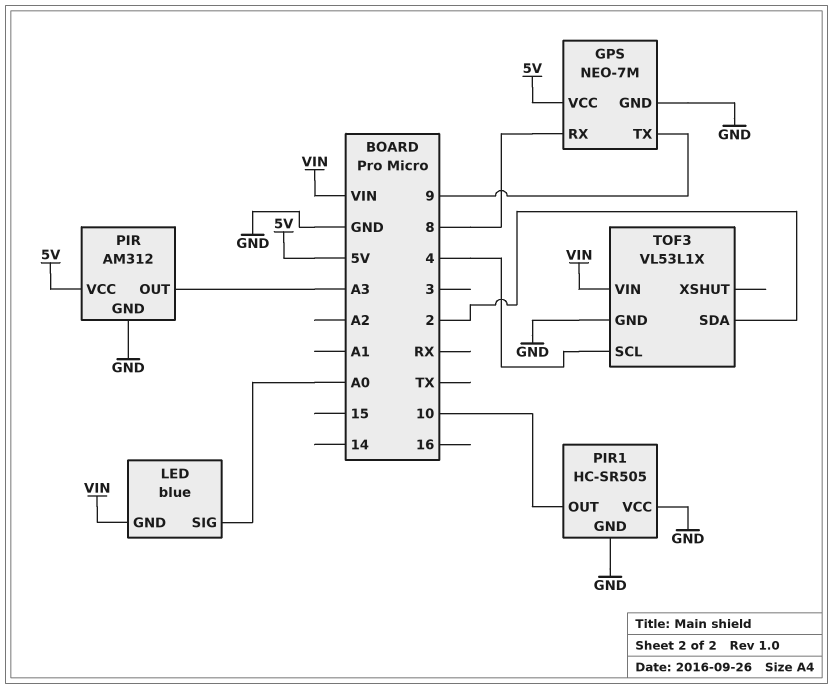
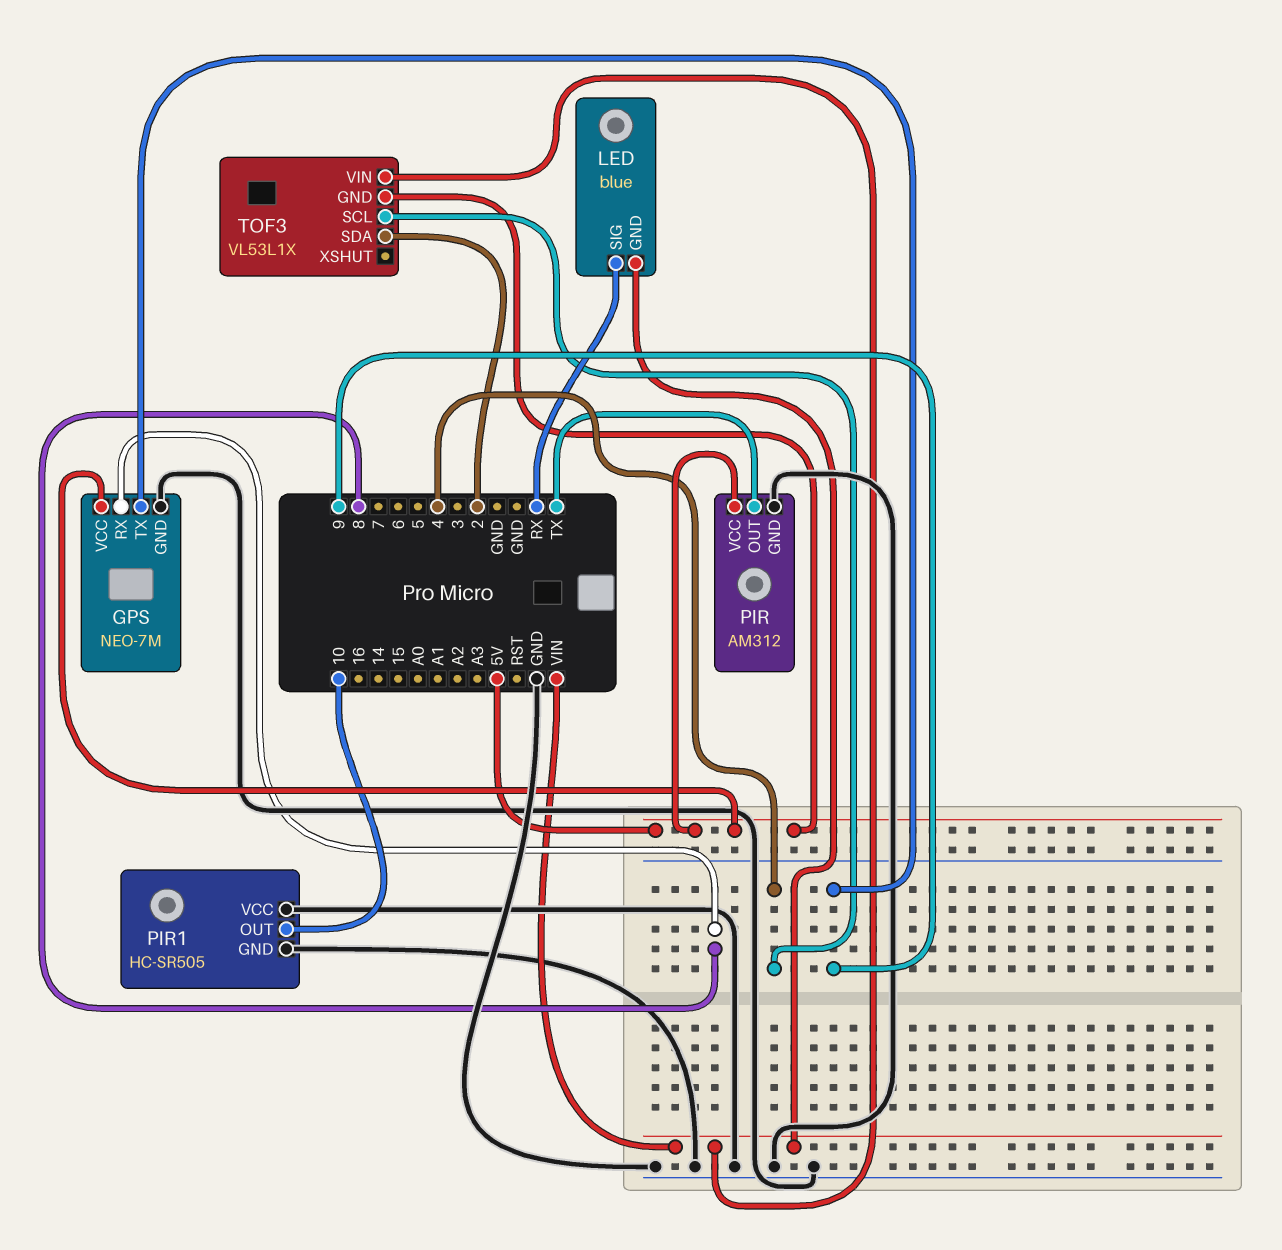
LED pin SIG: A0 -> RX
PIR pin OUT: A3 -> TX
TOF3 pin GND: GND -> 5V

